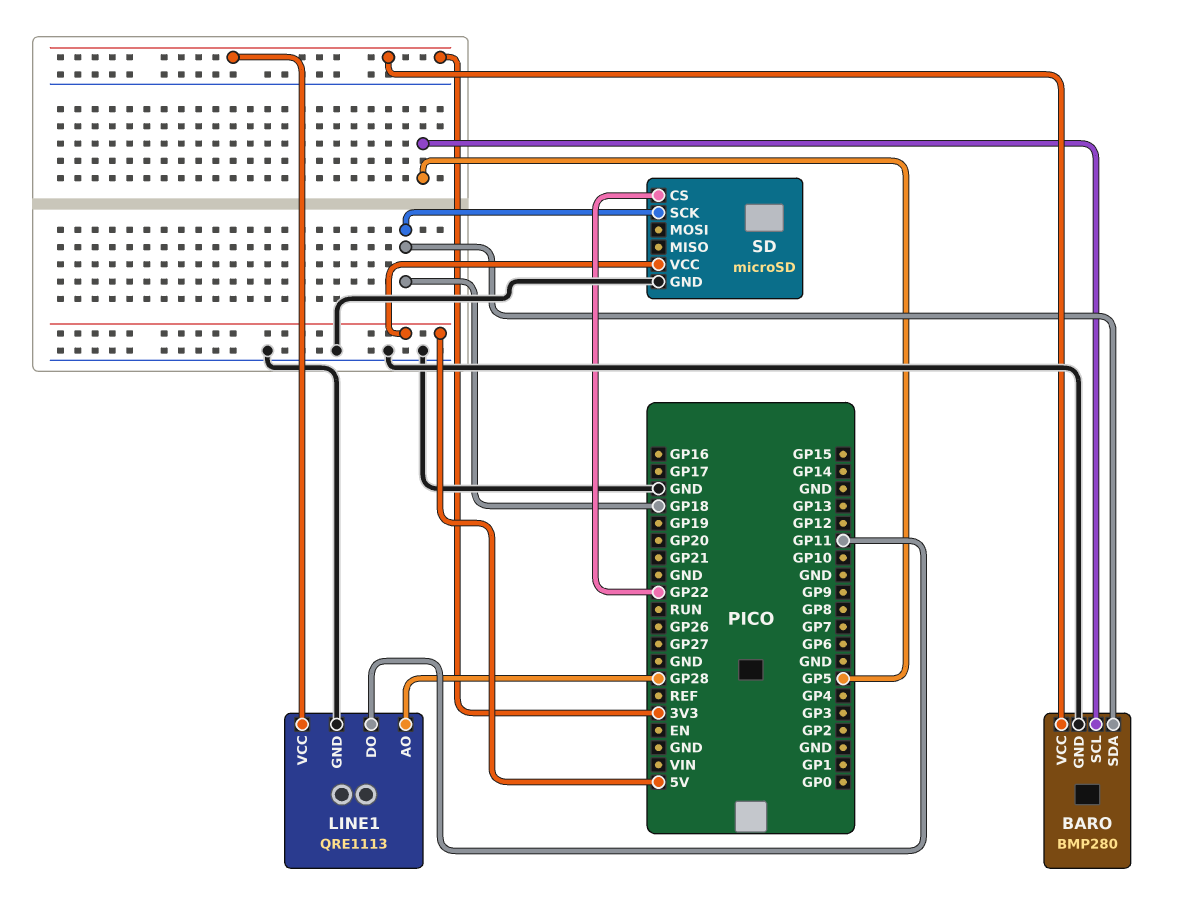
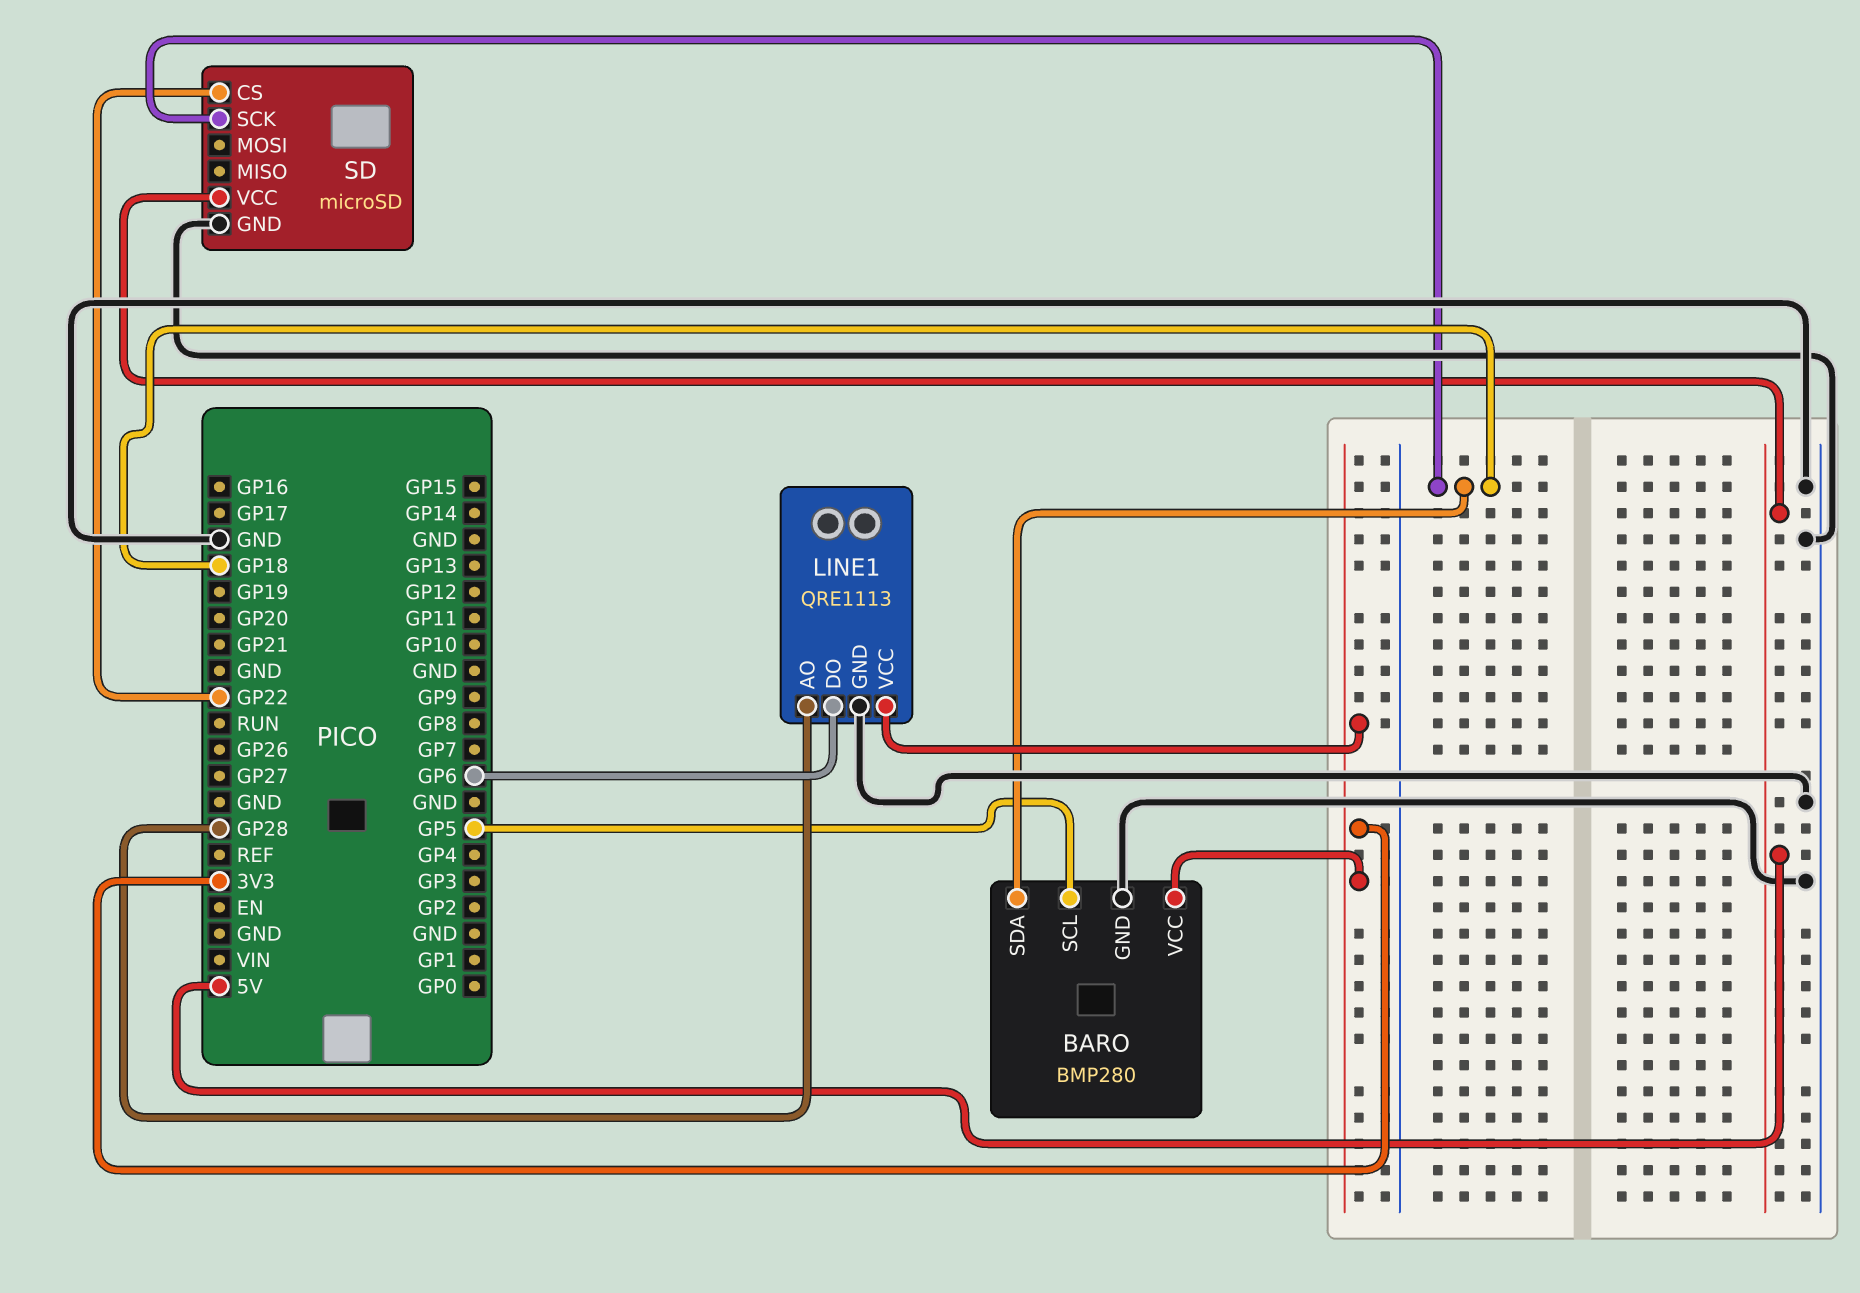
LINE1 pin DO: GP11 -> GP6

